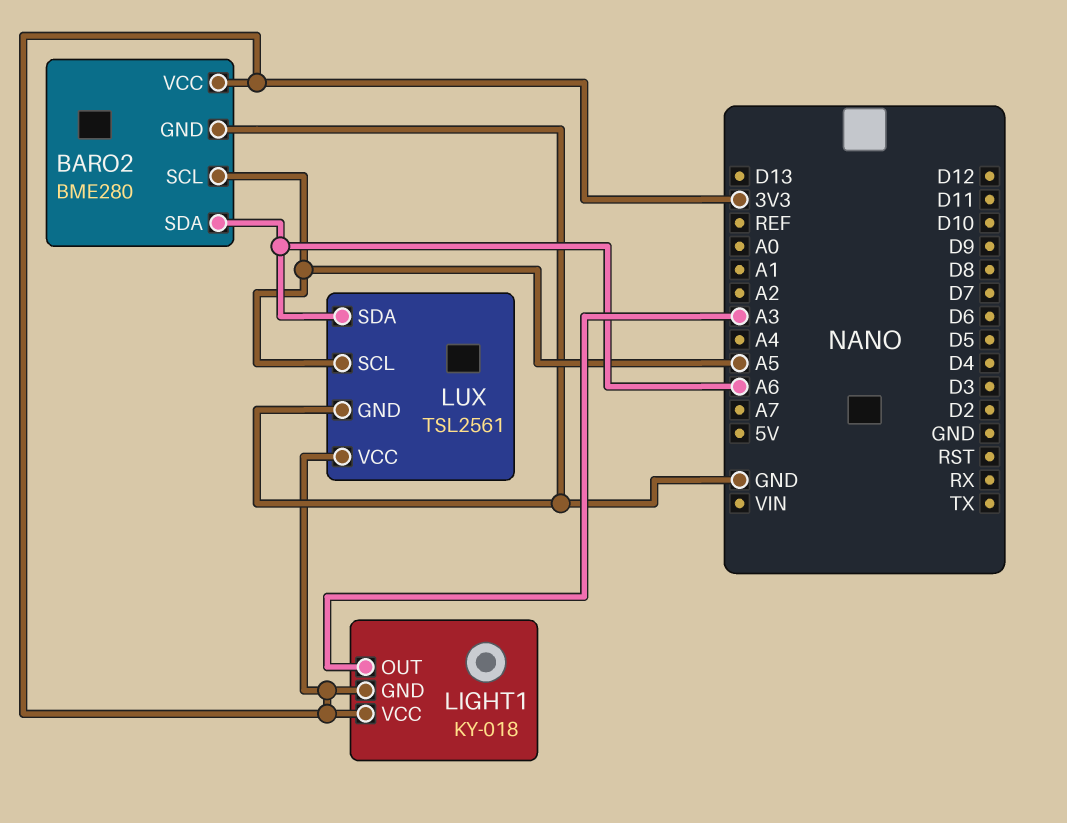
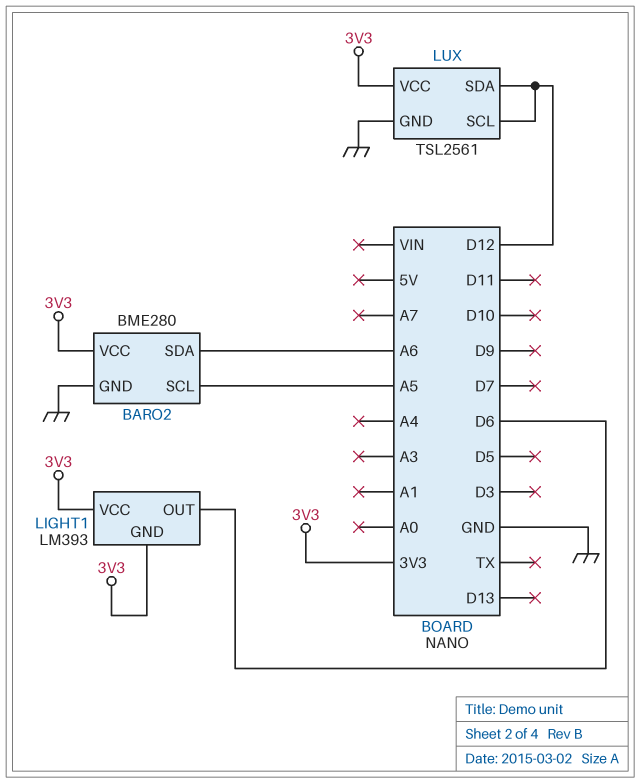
LIGHT1: KY-018 -> LM393
LIGHT1 pin OUT: A3 -> D6
LUX pin SCL: A5 -> D12
LUX pin SDA: A6 -> D12

